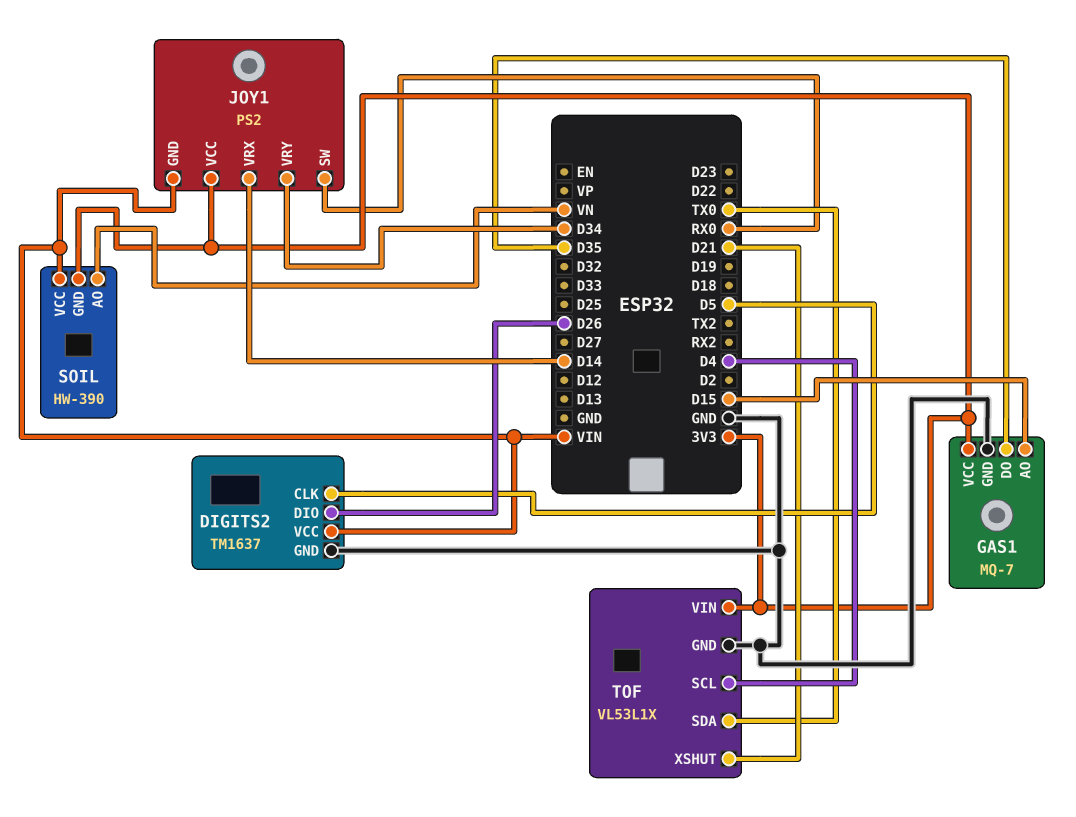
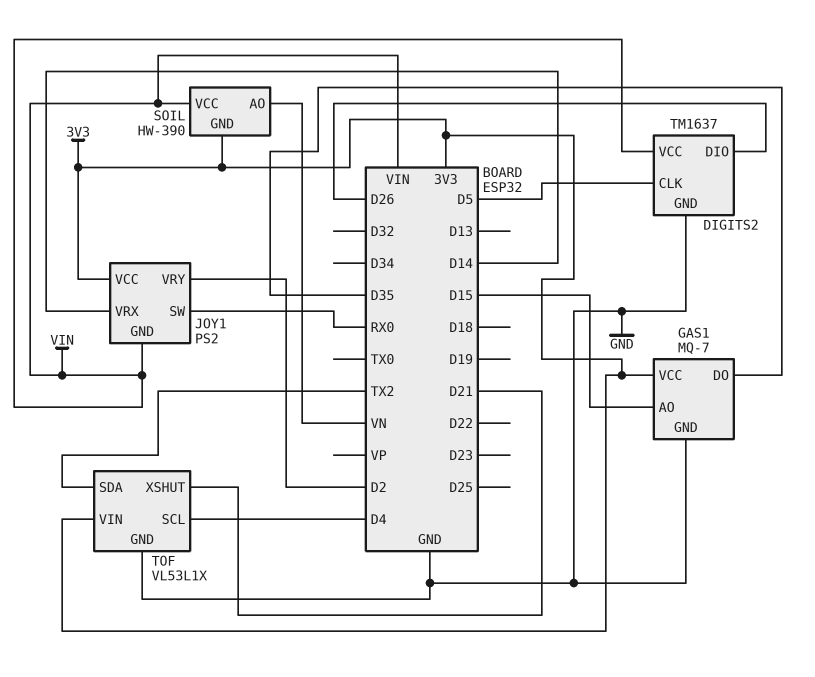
JOY1 pin VRY: D34 -> D2
TOF pin SDA: TX0 -> TX2

